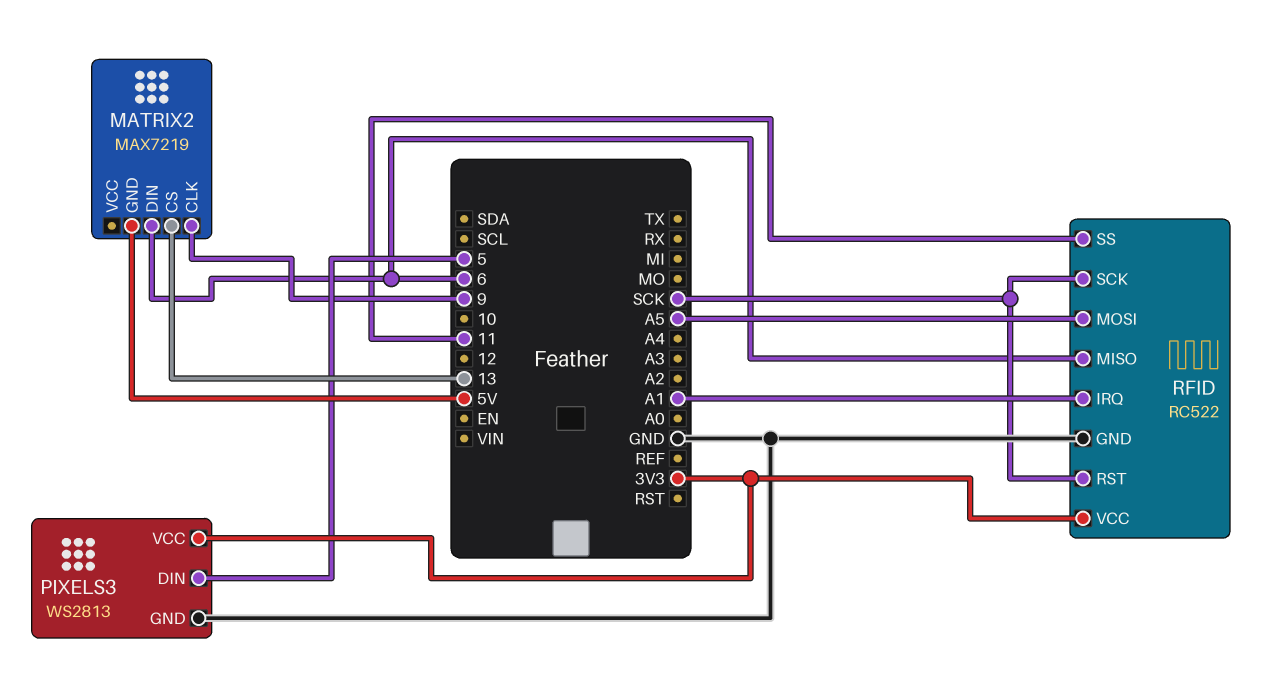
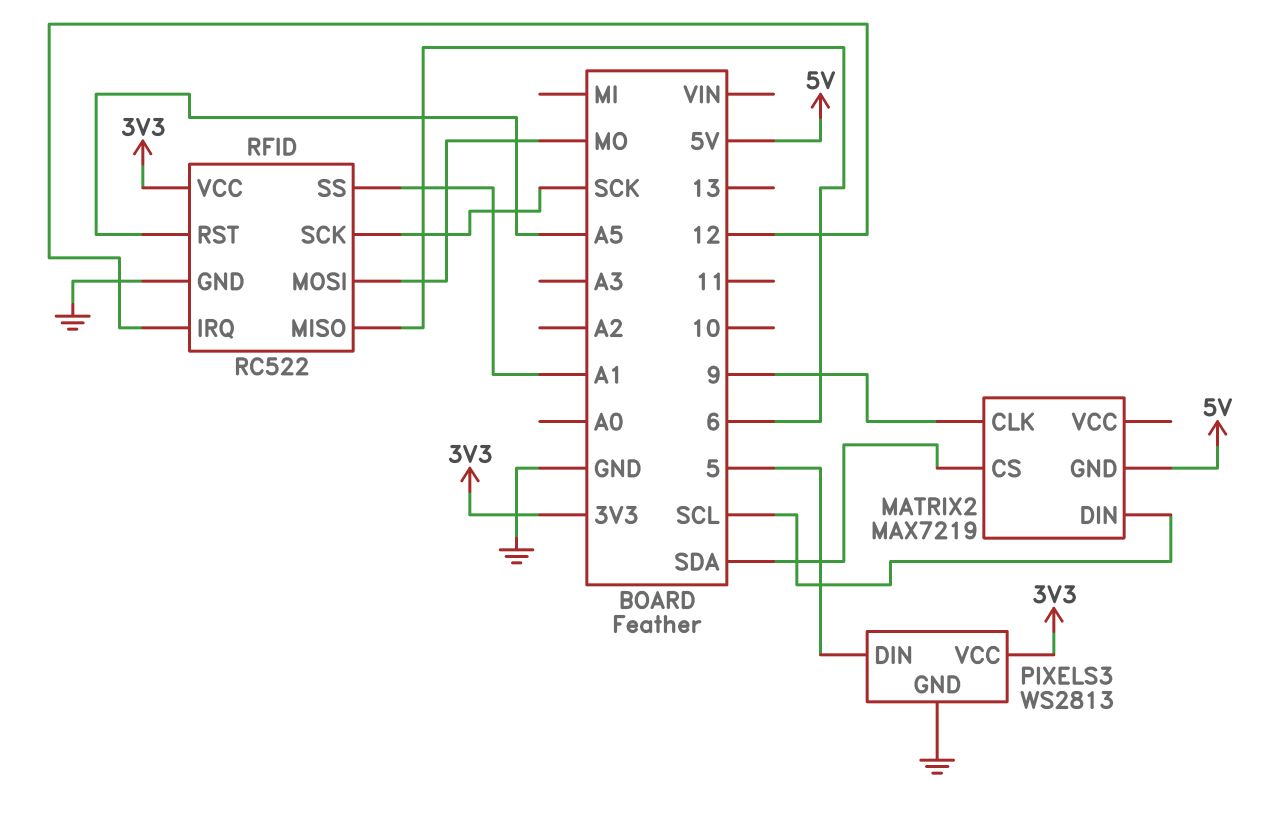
MATRIX2 pin CS: 13 -> SDA
MATRIX2 pin DIN: 6 -> SCL
RFID pin IRQ: A1 -> 12
RFID pin MOSI: A5 -> MO
RFID pin RST: SCK -> A5
RFID pin SS: 11 -> A1

